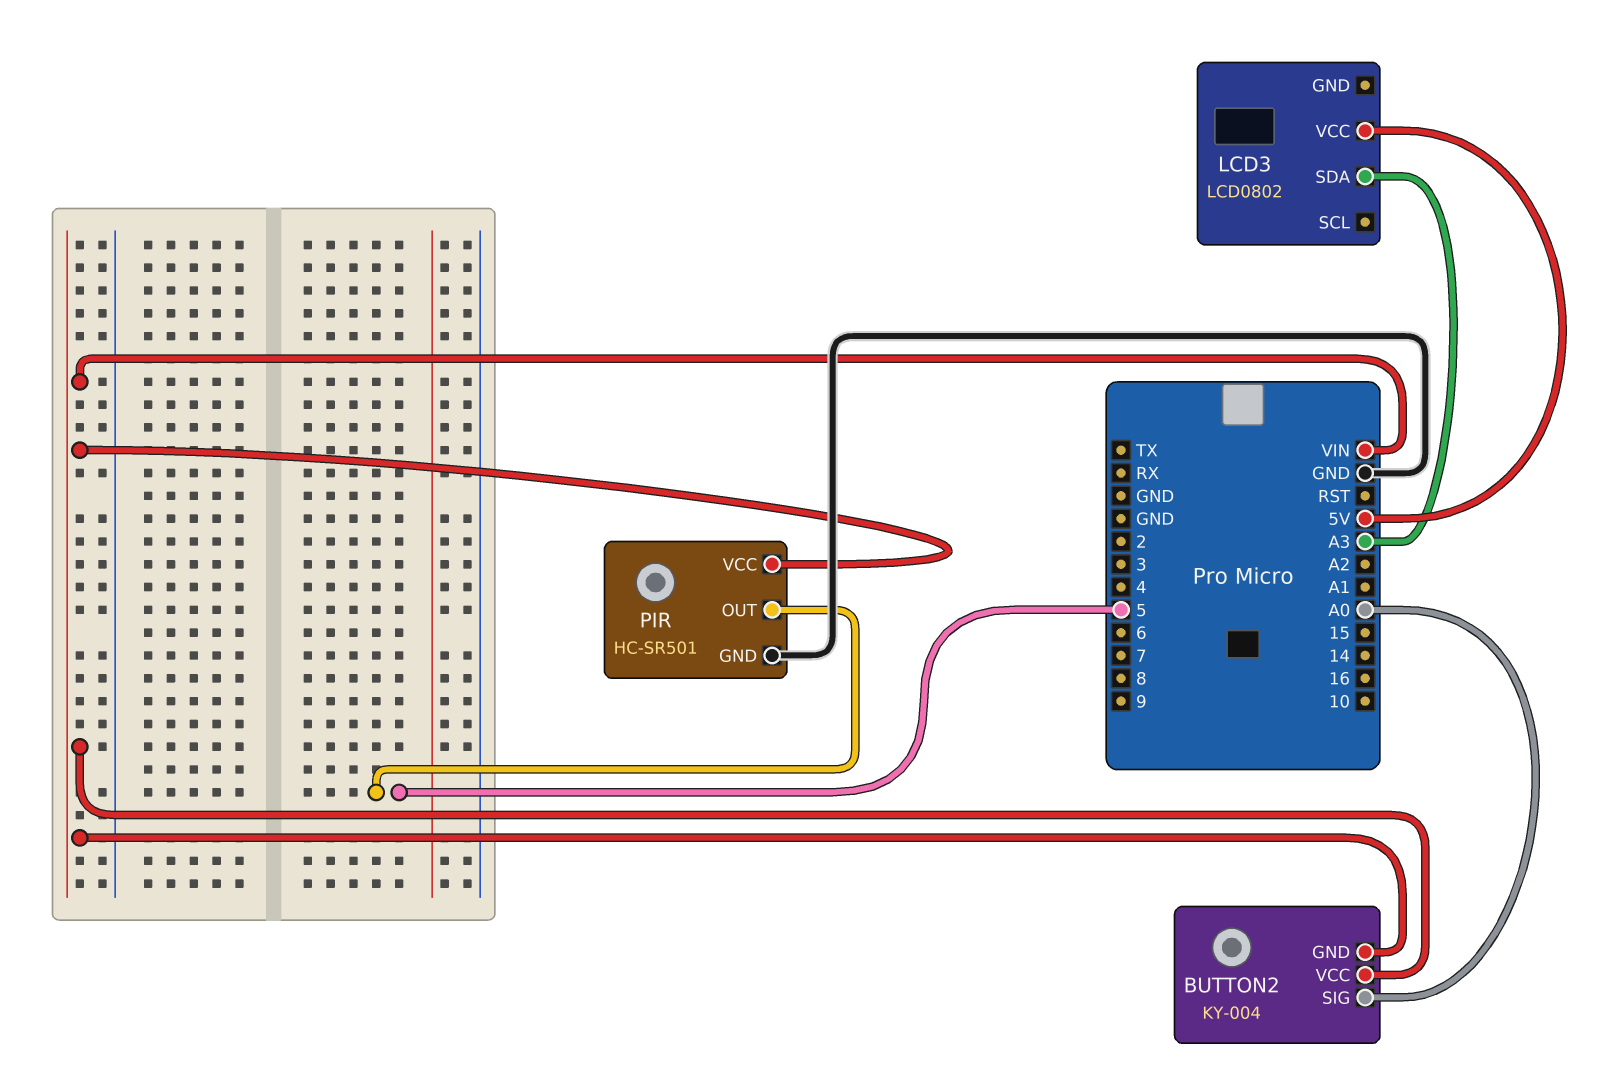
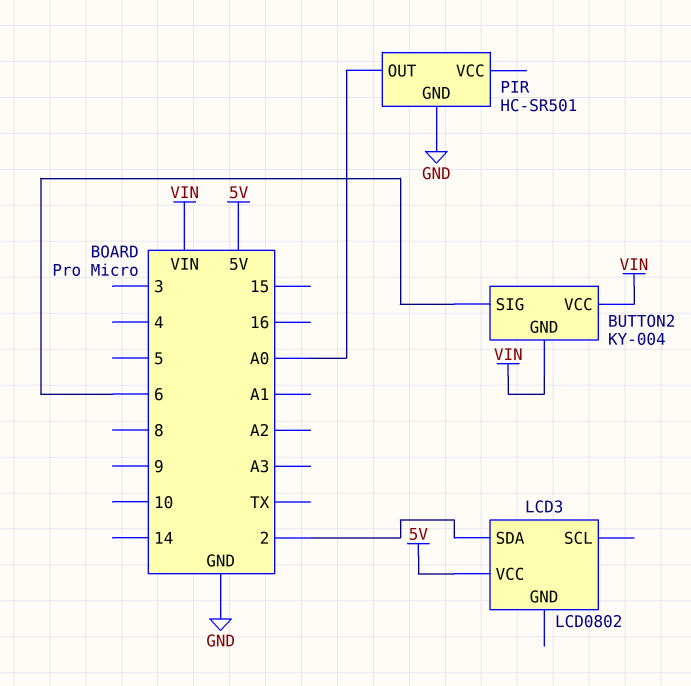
BUTTON2 pin SIG: A0 -> 6
LCD3 pin SDA: A3 -> 2
PIR pin OUT: 5 -> A0
PIR pin VCC: VIN -> none

